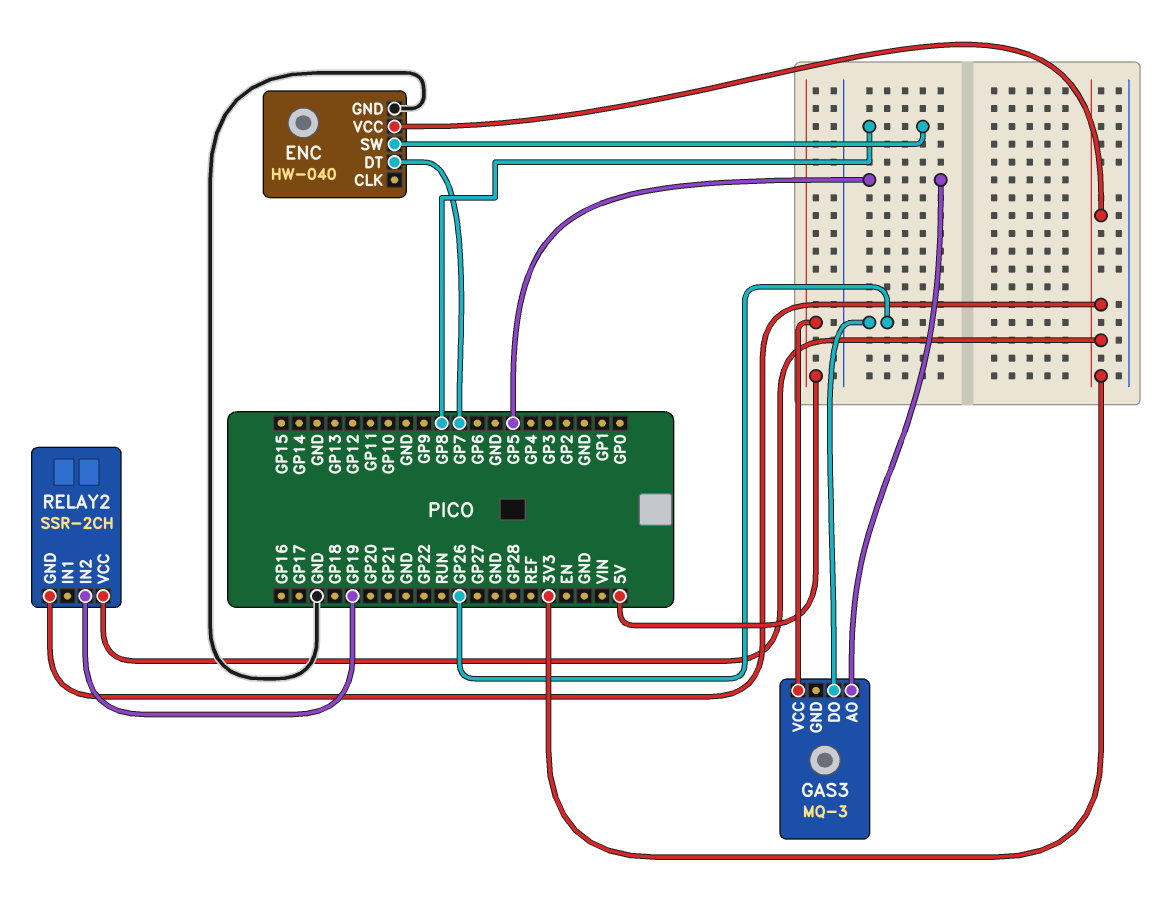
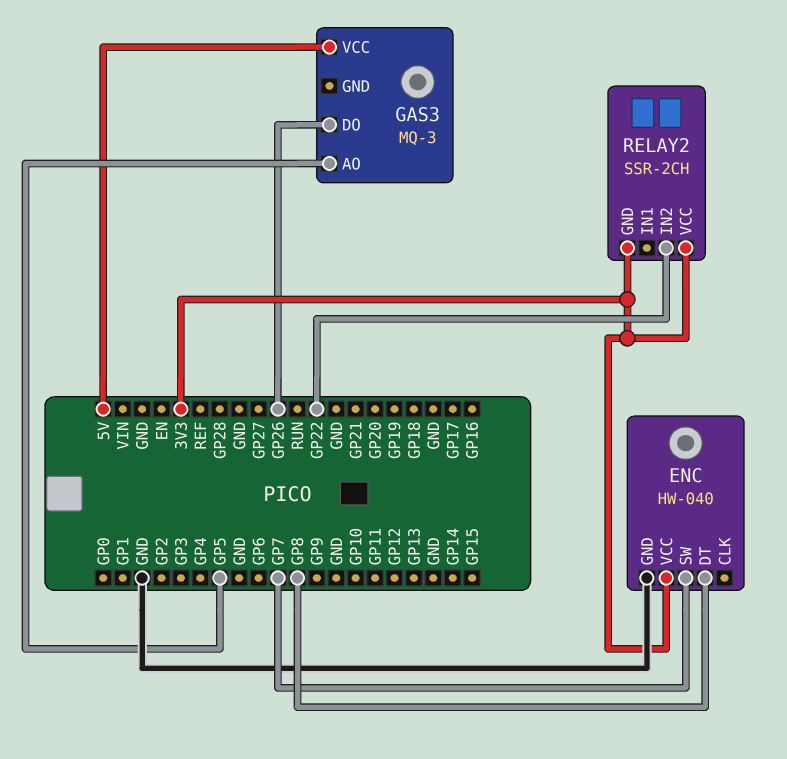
ENC pin DT: GP7 -> GP8
ENC pin SW: GP8 -> GP7
RELAY2 pin IN2: GP19 -> GP22

